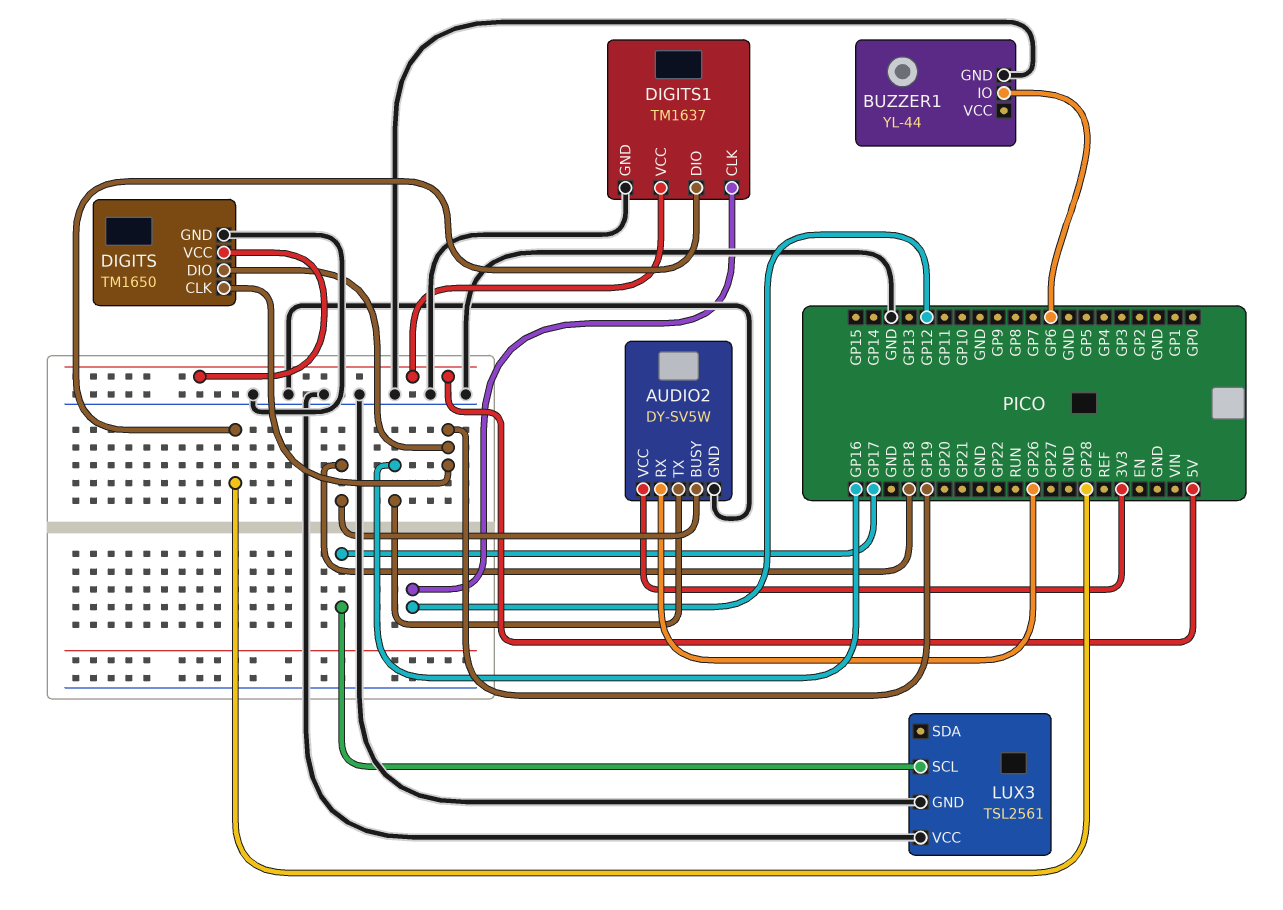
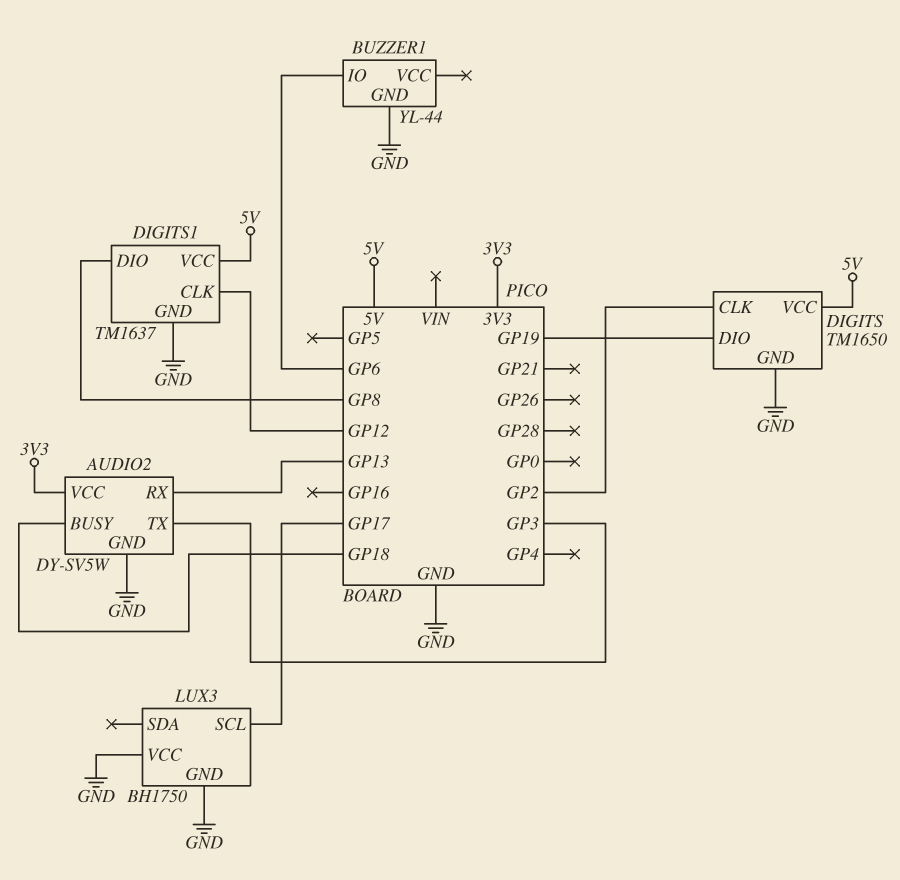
AUDIO2 pin RX: GP26 -> GP13
AUDIO2 pin TX: GP16 -> GP3
DIGITS pin CLK: GP19 -> GP2
DIGITS1 pin DIO: GP28 -> GP8
LUX3: TSL2561 -> BH1750

